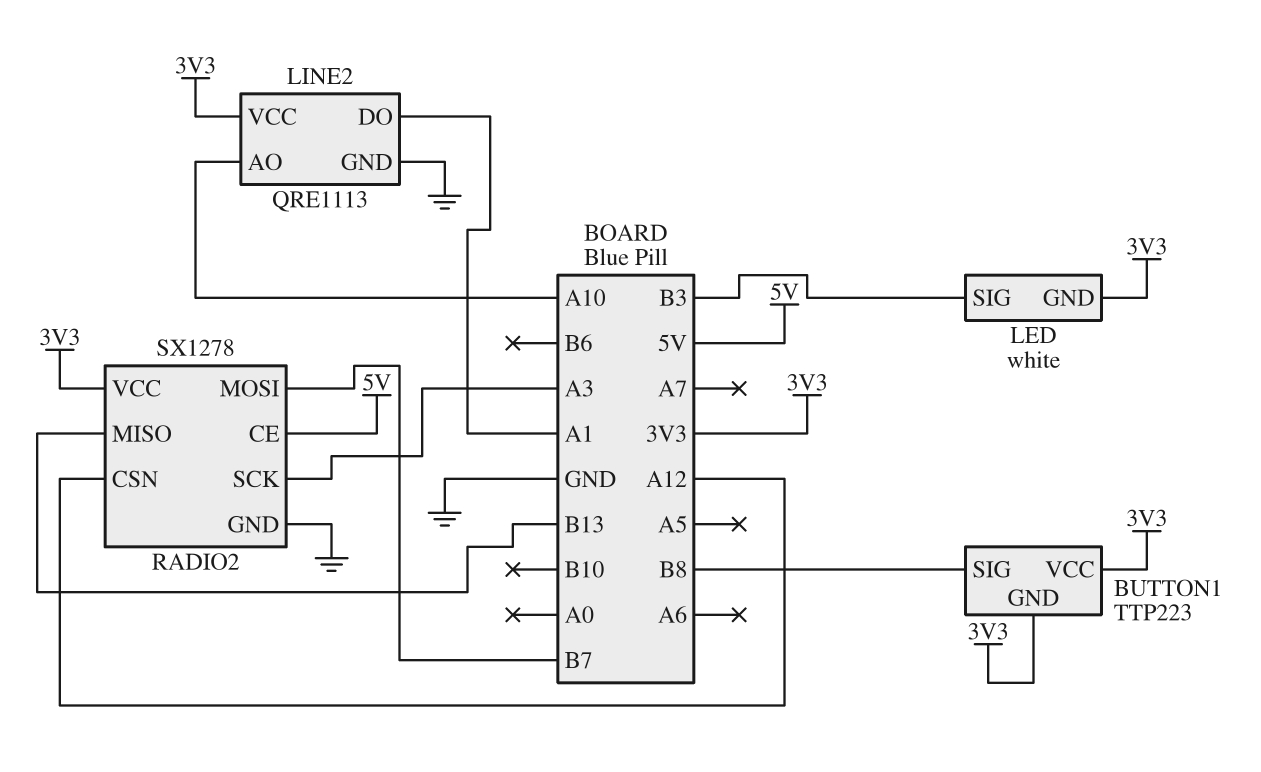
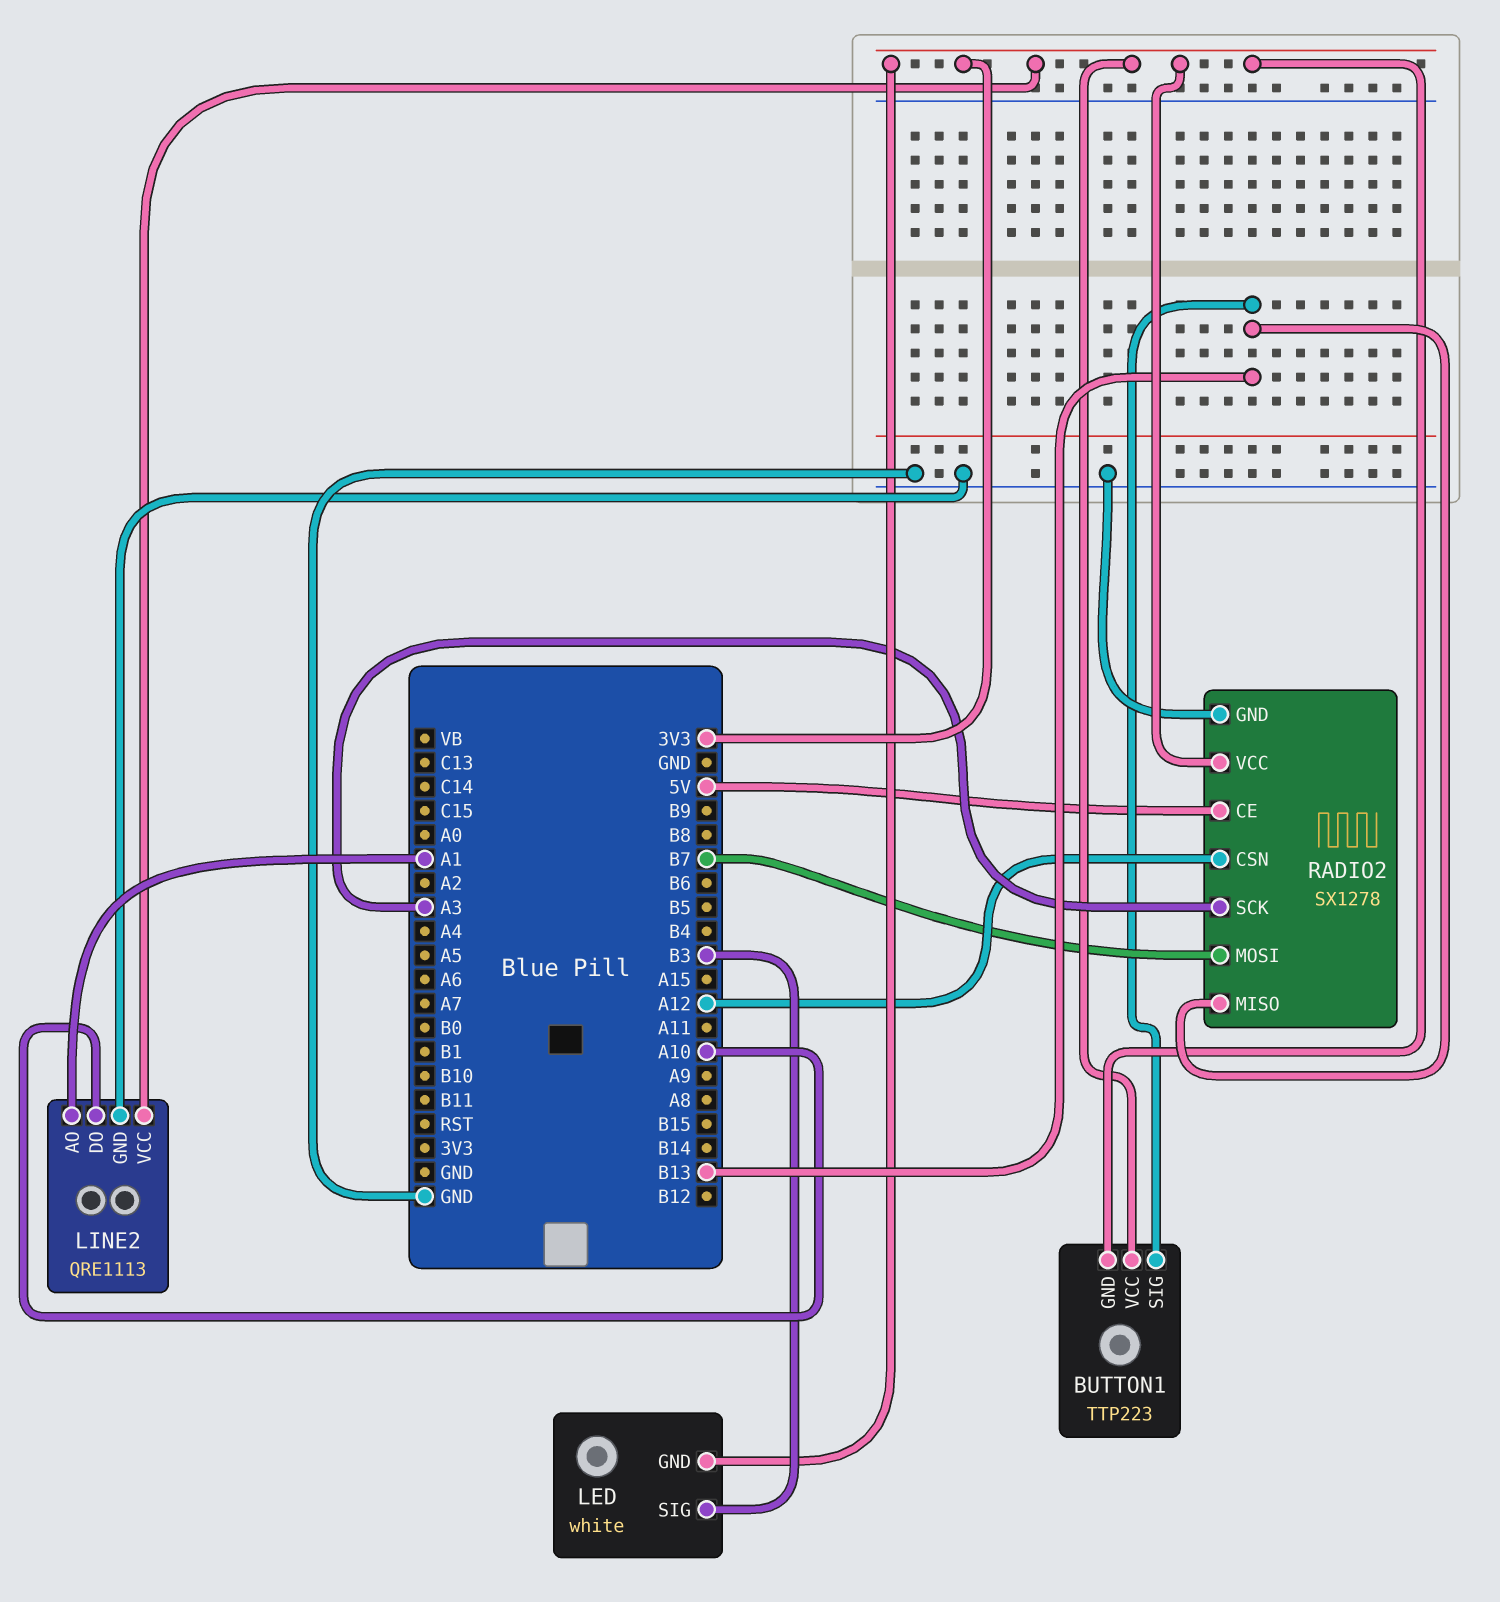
BUTTON1 pin SIG: B8 -> B13
LINE2 pin AO: A10 -> A1
LINE2 pin DO: A1 -> A10

